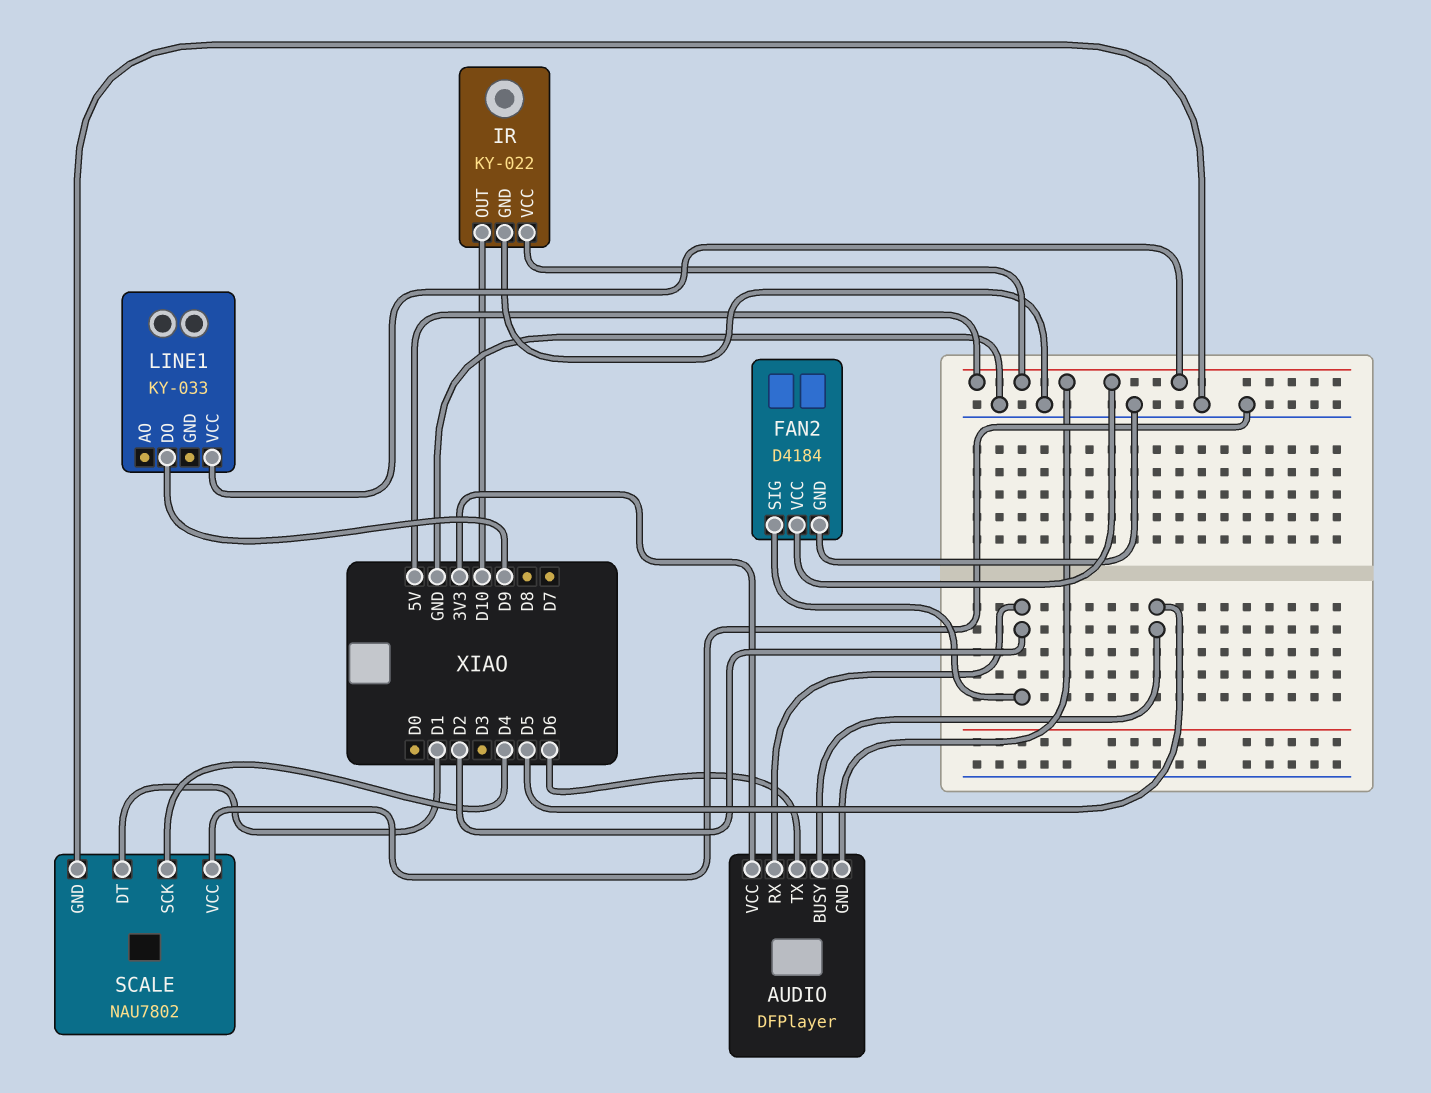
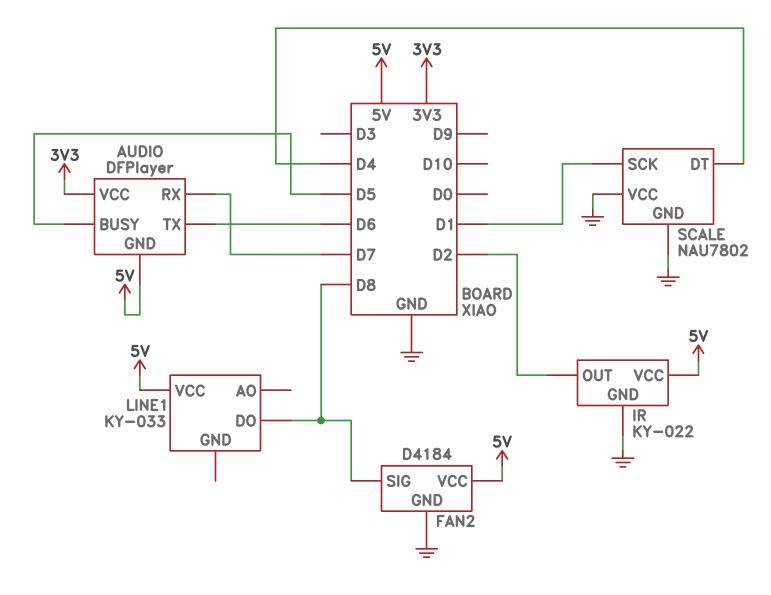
AUDIO pin RX: D2 -> D7
FAN2 pin SIG: D2 -> D8
IR pin OUT: D10 -> D2
LINE1 pin DO: D9 -> D8
SCALE pin DT: D1 -> D4
SCALE pin SCK: D4 -> D1

